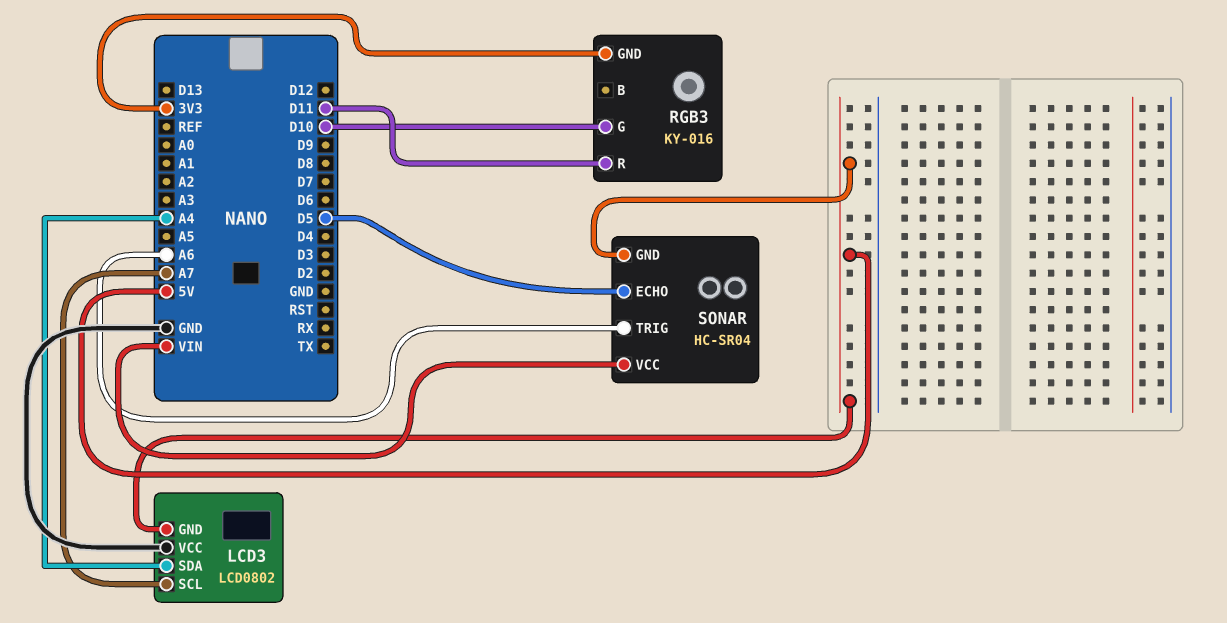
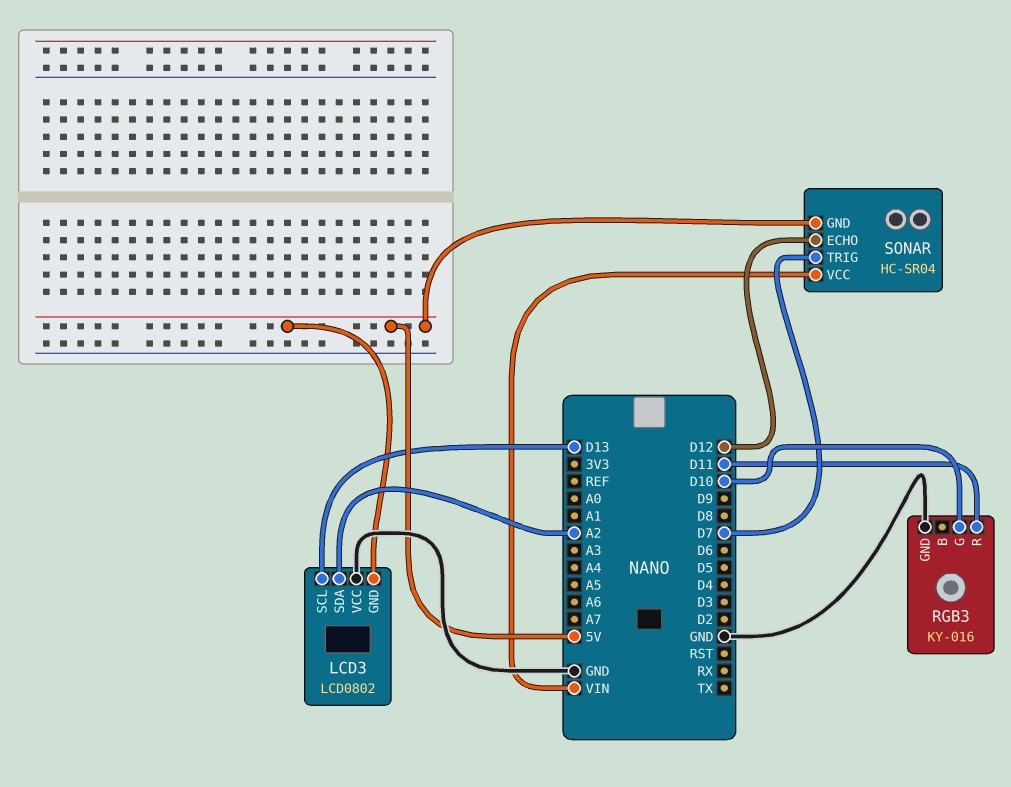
LCD3 pin SCL: A7 -> D13
LCD3 pin SDA: A4 -> A2
RGB3 pin GND: 3V3 -> GND
SONAR pin ECHO: D5 -> D12
SONAR pin TRIG: A6 -> D7

